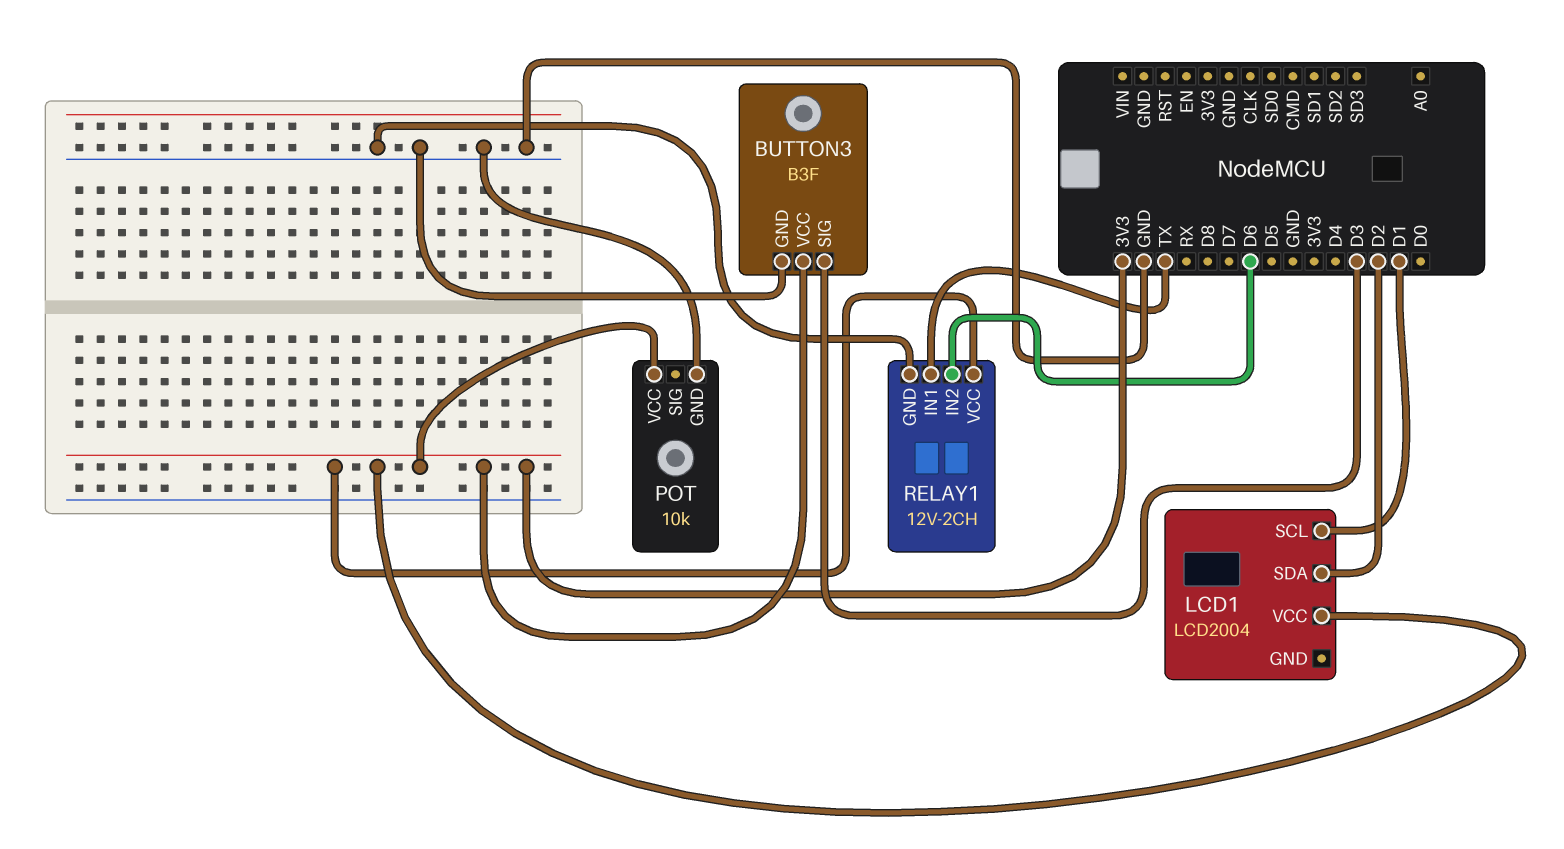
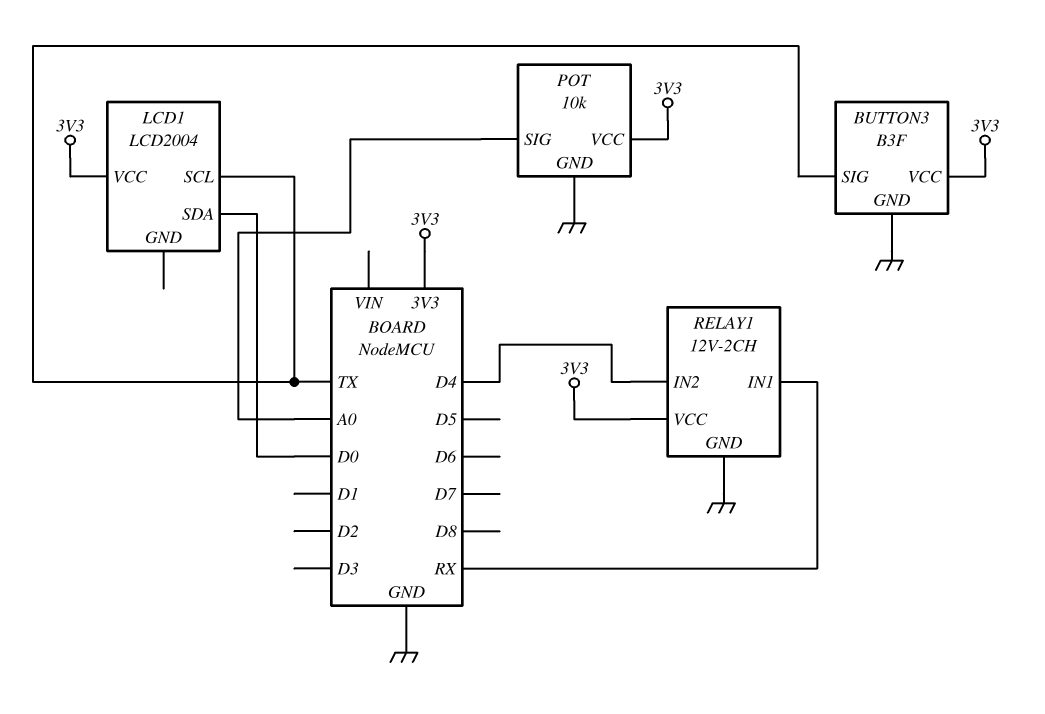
BUTTON3 pin SIG: D3 -> TX
LCD1 pin SCL: D1 -> TX
LCD1 pin SDA: D2 -> D0
POT pin SIG: none -> A0
RELAY1 pin IN1: TX -> RX
RELAY1 pin IN2: D6 -> D4

